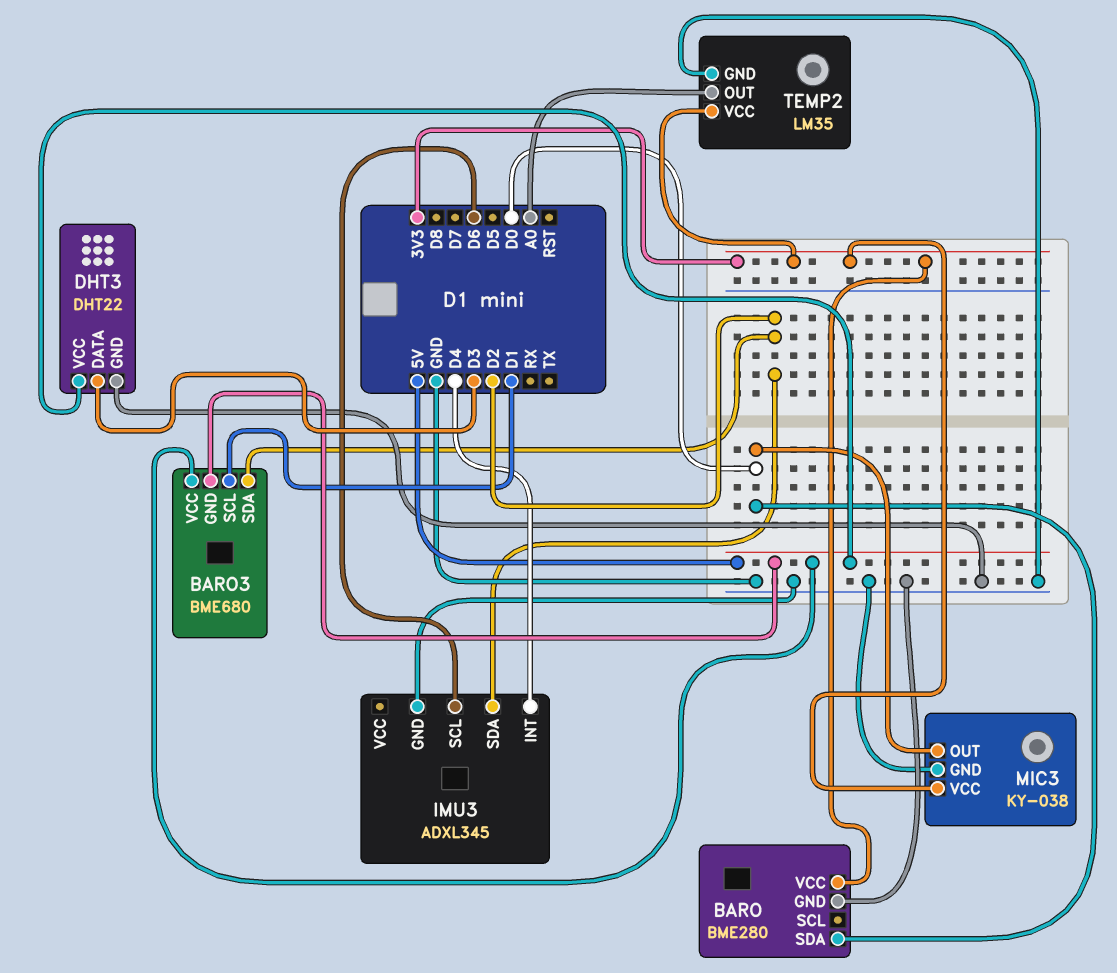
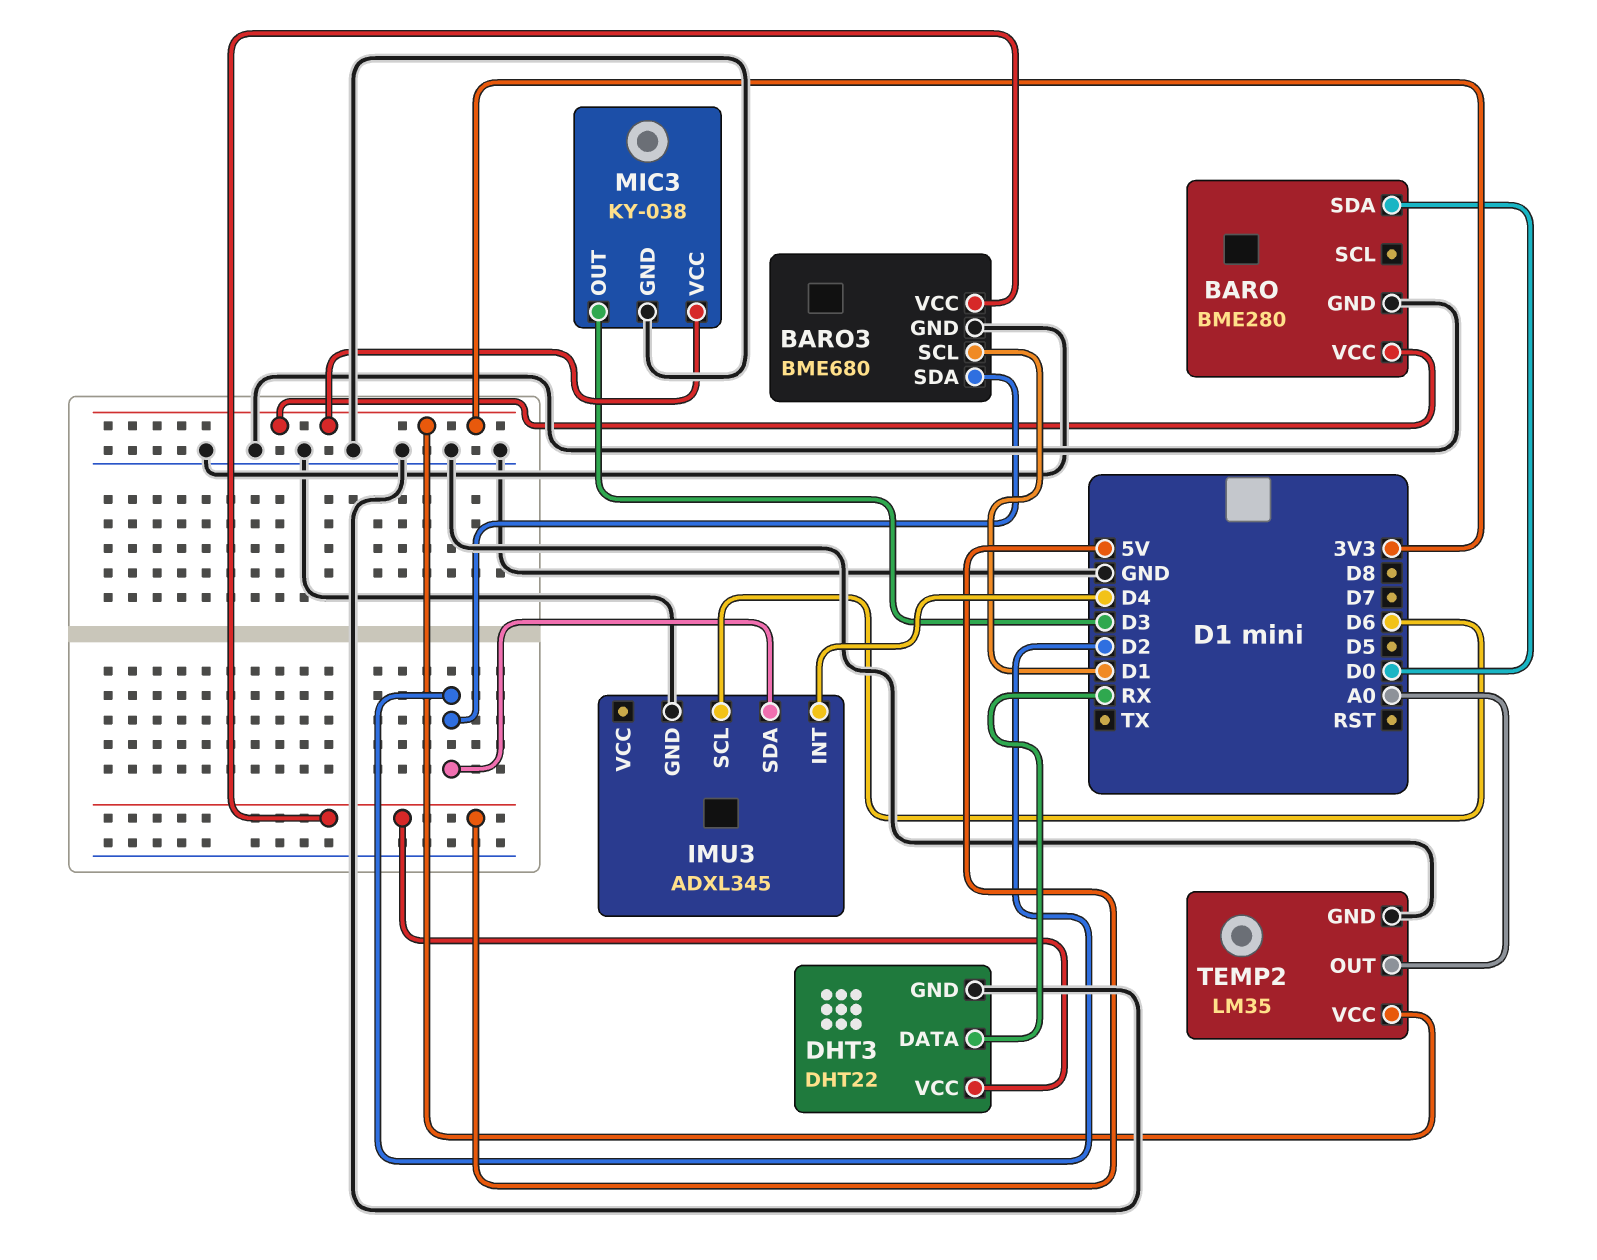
BARO3 pin GND: 5V -> GND
DHT3 pin DATA: D3 -> RX
MIC3 pin OUT: D0 -> D3

